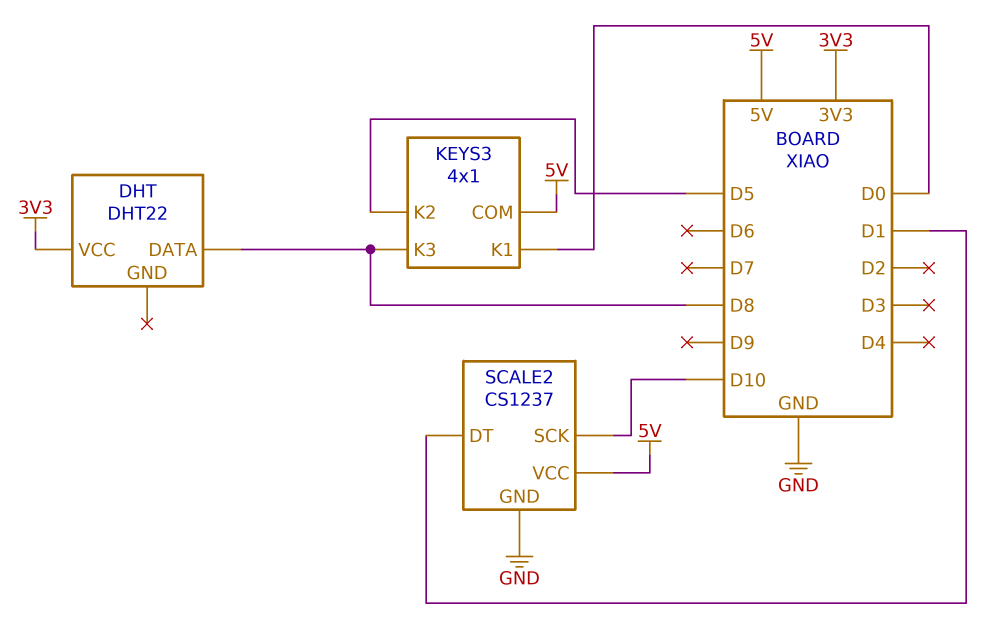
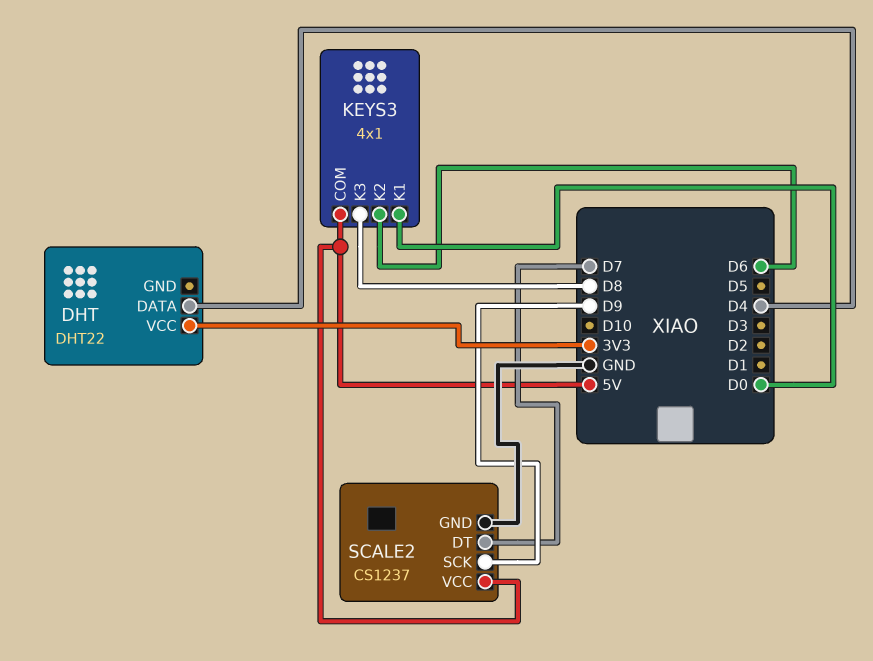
DHT pin DATA: D8 -> D4
KEYS3 pin K2: D5 -> D6
SCALE2 pin DT: D1 -> D7
SCALE2 pin SCK: D10 -> D9

